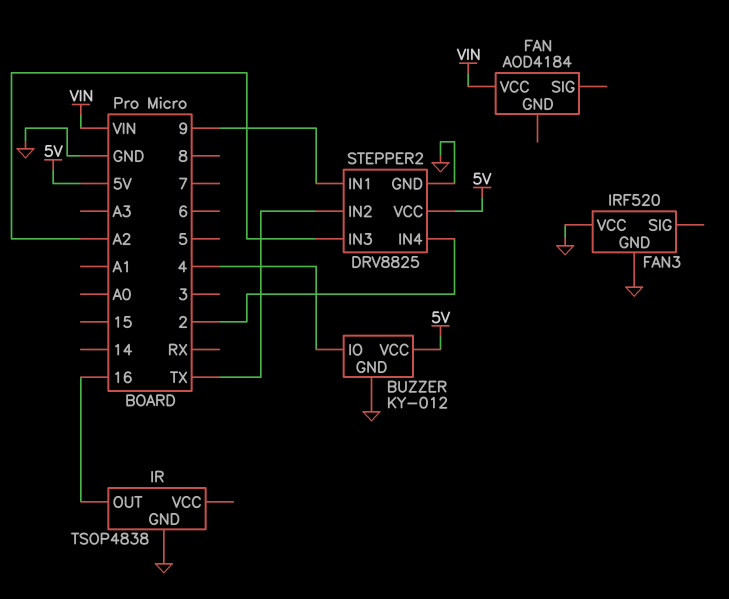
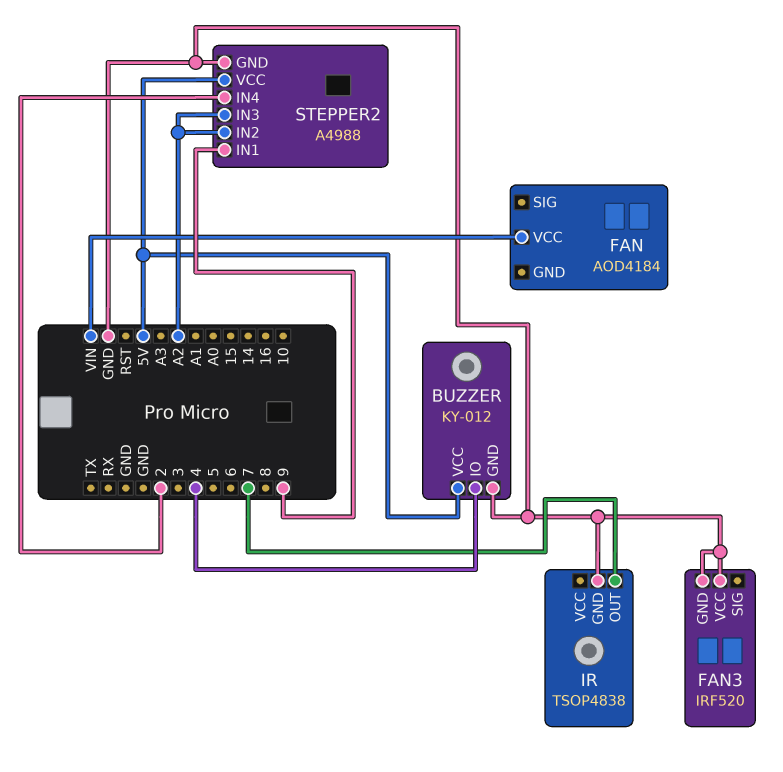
IR pin OUT: 16 -> 7
STEPPER2: DRV8825 -> A4988
STEPPER2 pin IN2: TX -> A2

